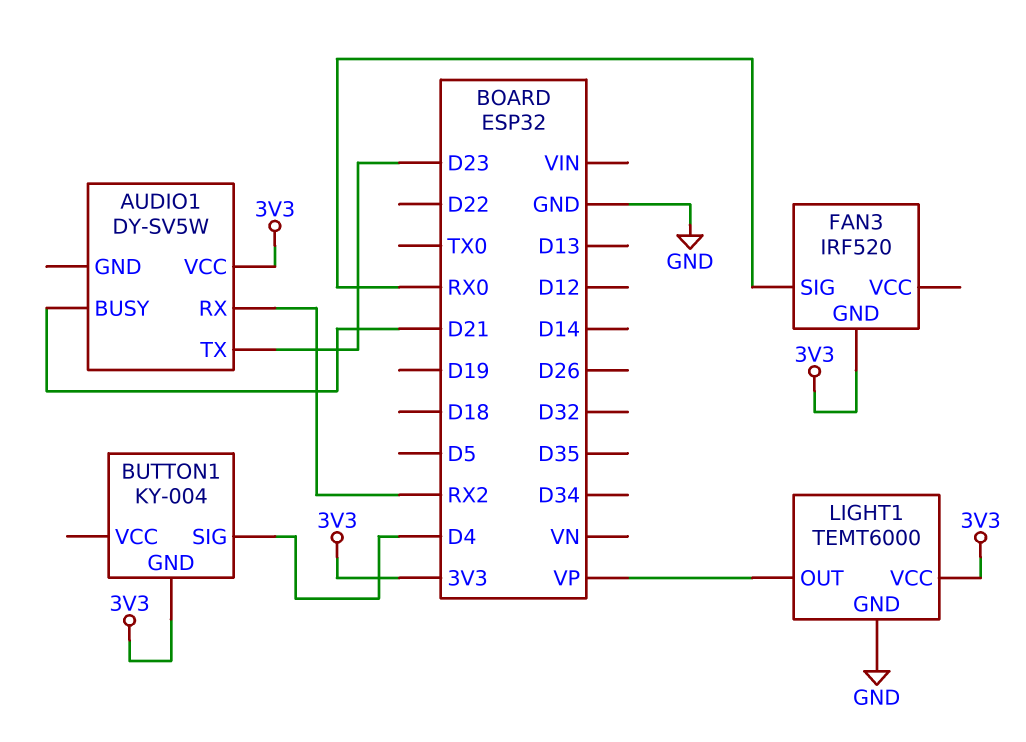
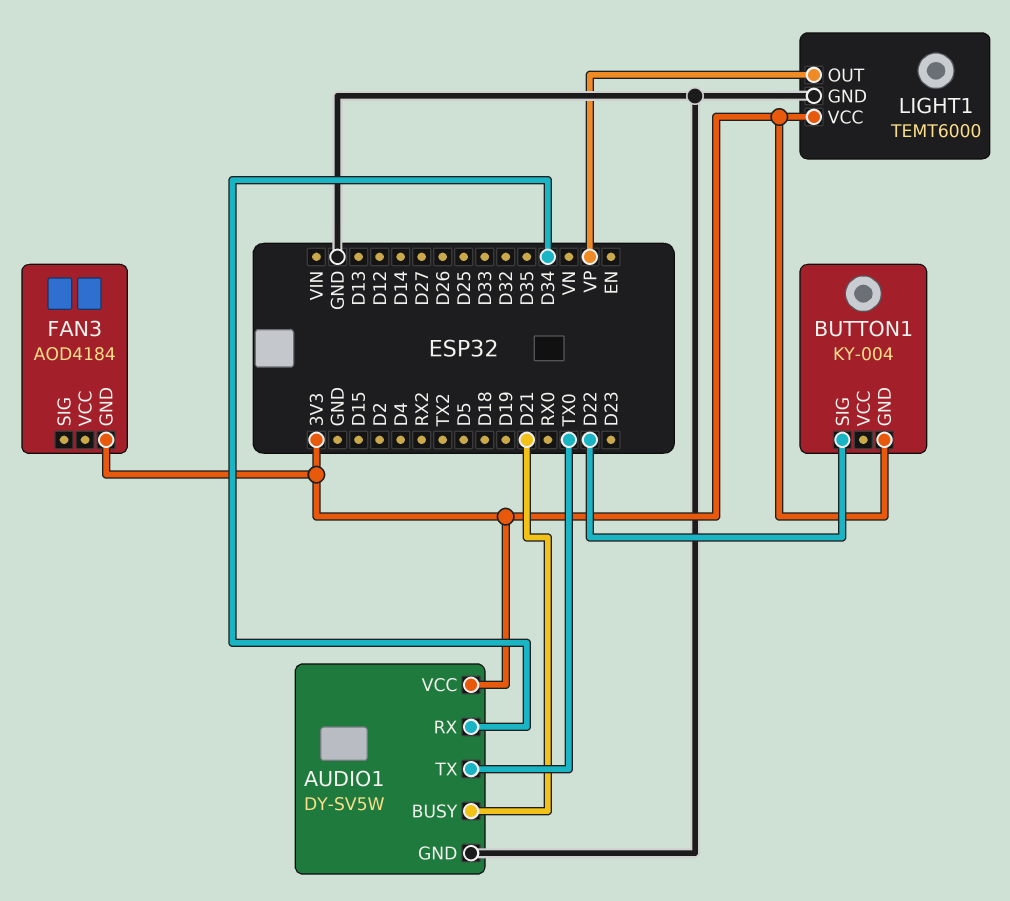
AUDIO1 pin GND: none -> GND
AUDIO1 pin RX: RX2 -> D34
AUDIO1 pin TX: D23 -> TX0
BUTTON1 pin SIG: D4 -> D22
FAN3: IRF520 -> AOD4184
FAN3 pin SIG: RX0 -> none

